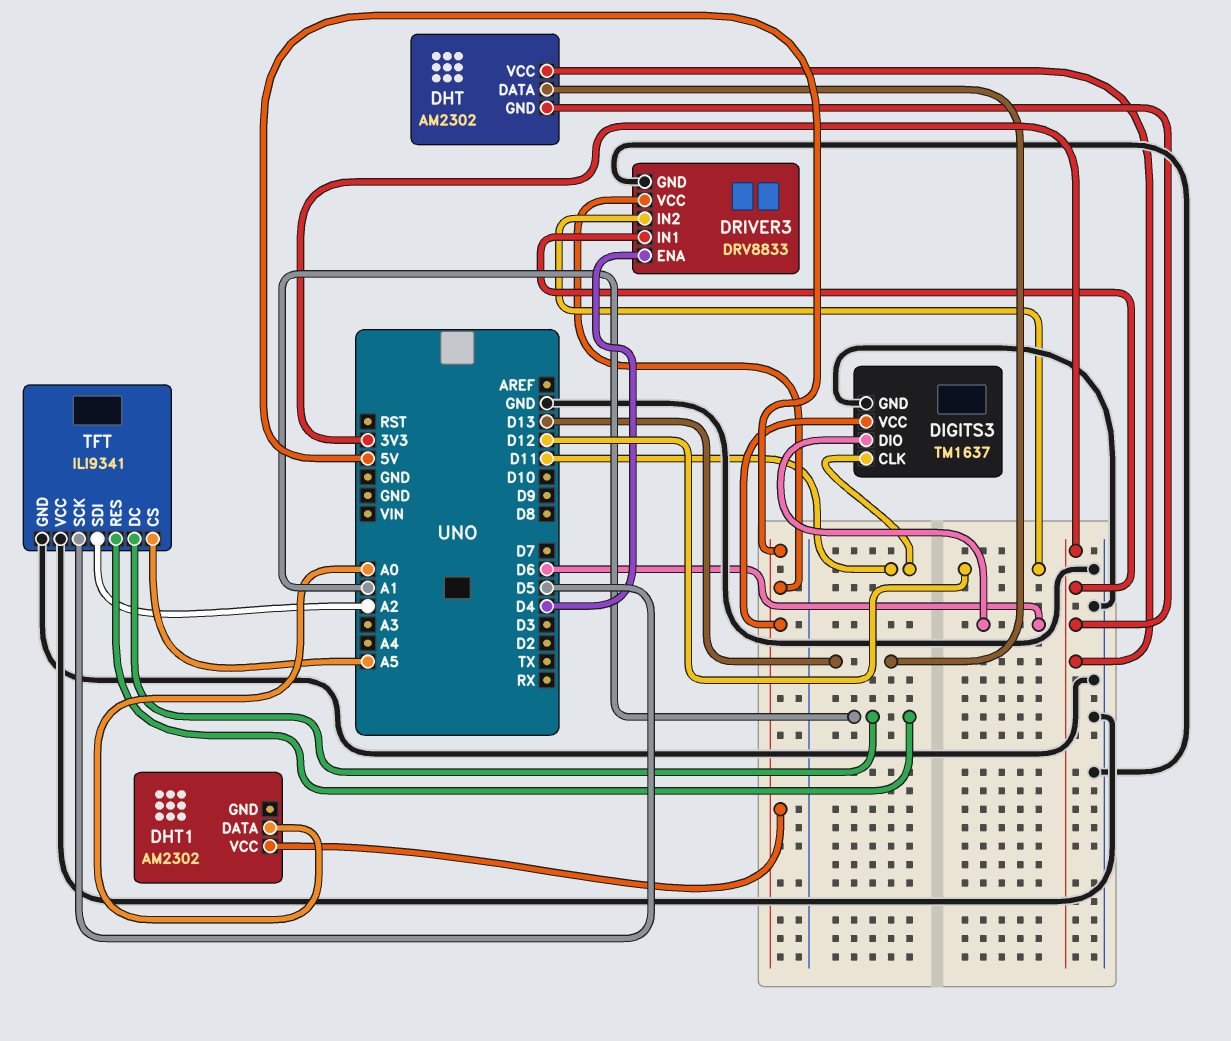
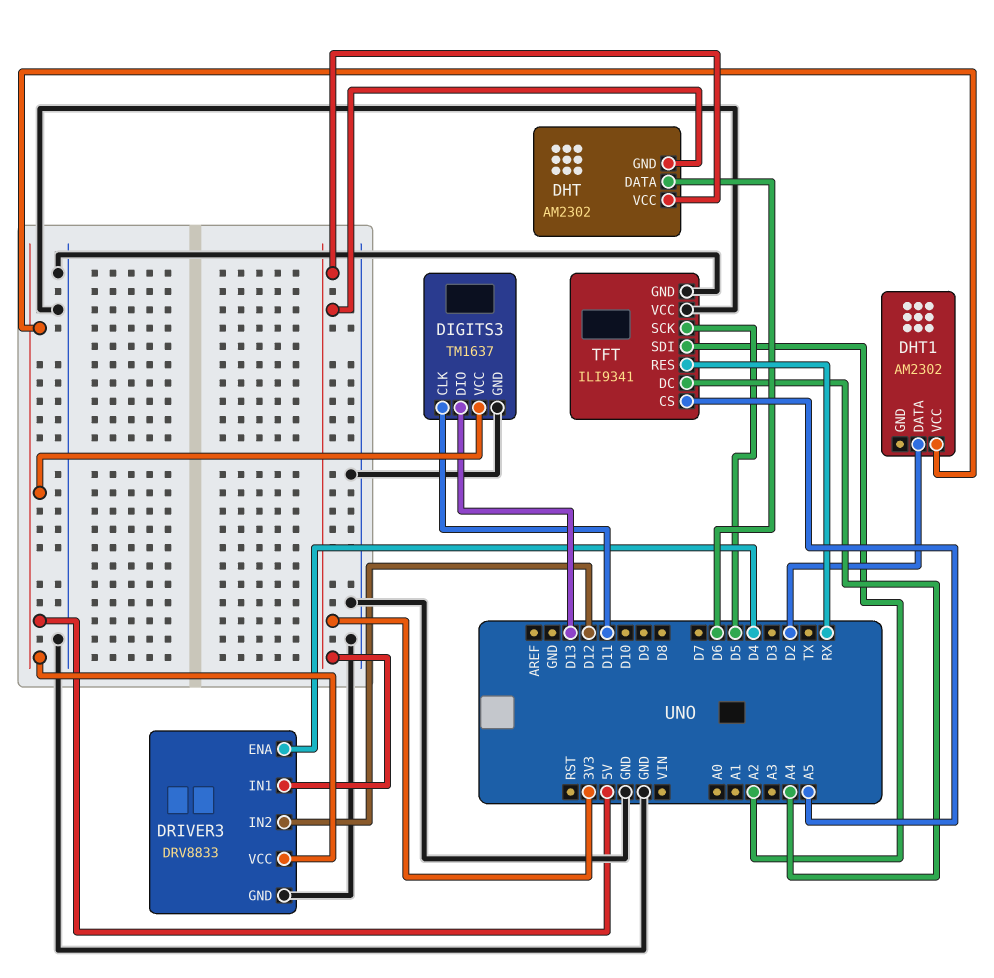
DHT pin DATA: D13 -> D6
DHT1 pin DATA: A0 -> D2
DIGITS3 pin DIO: D6 -> D13
TFT pin DC: A1 -> A4
TFT pin RES: A1 -> RX

